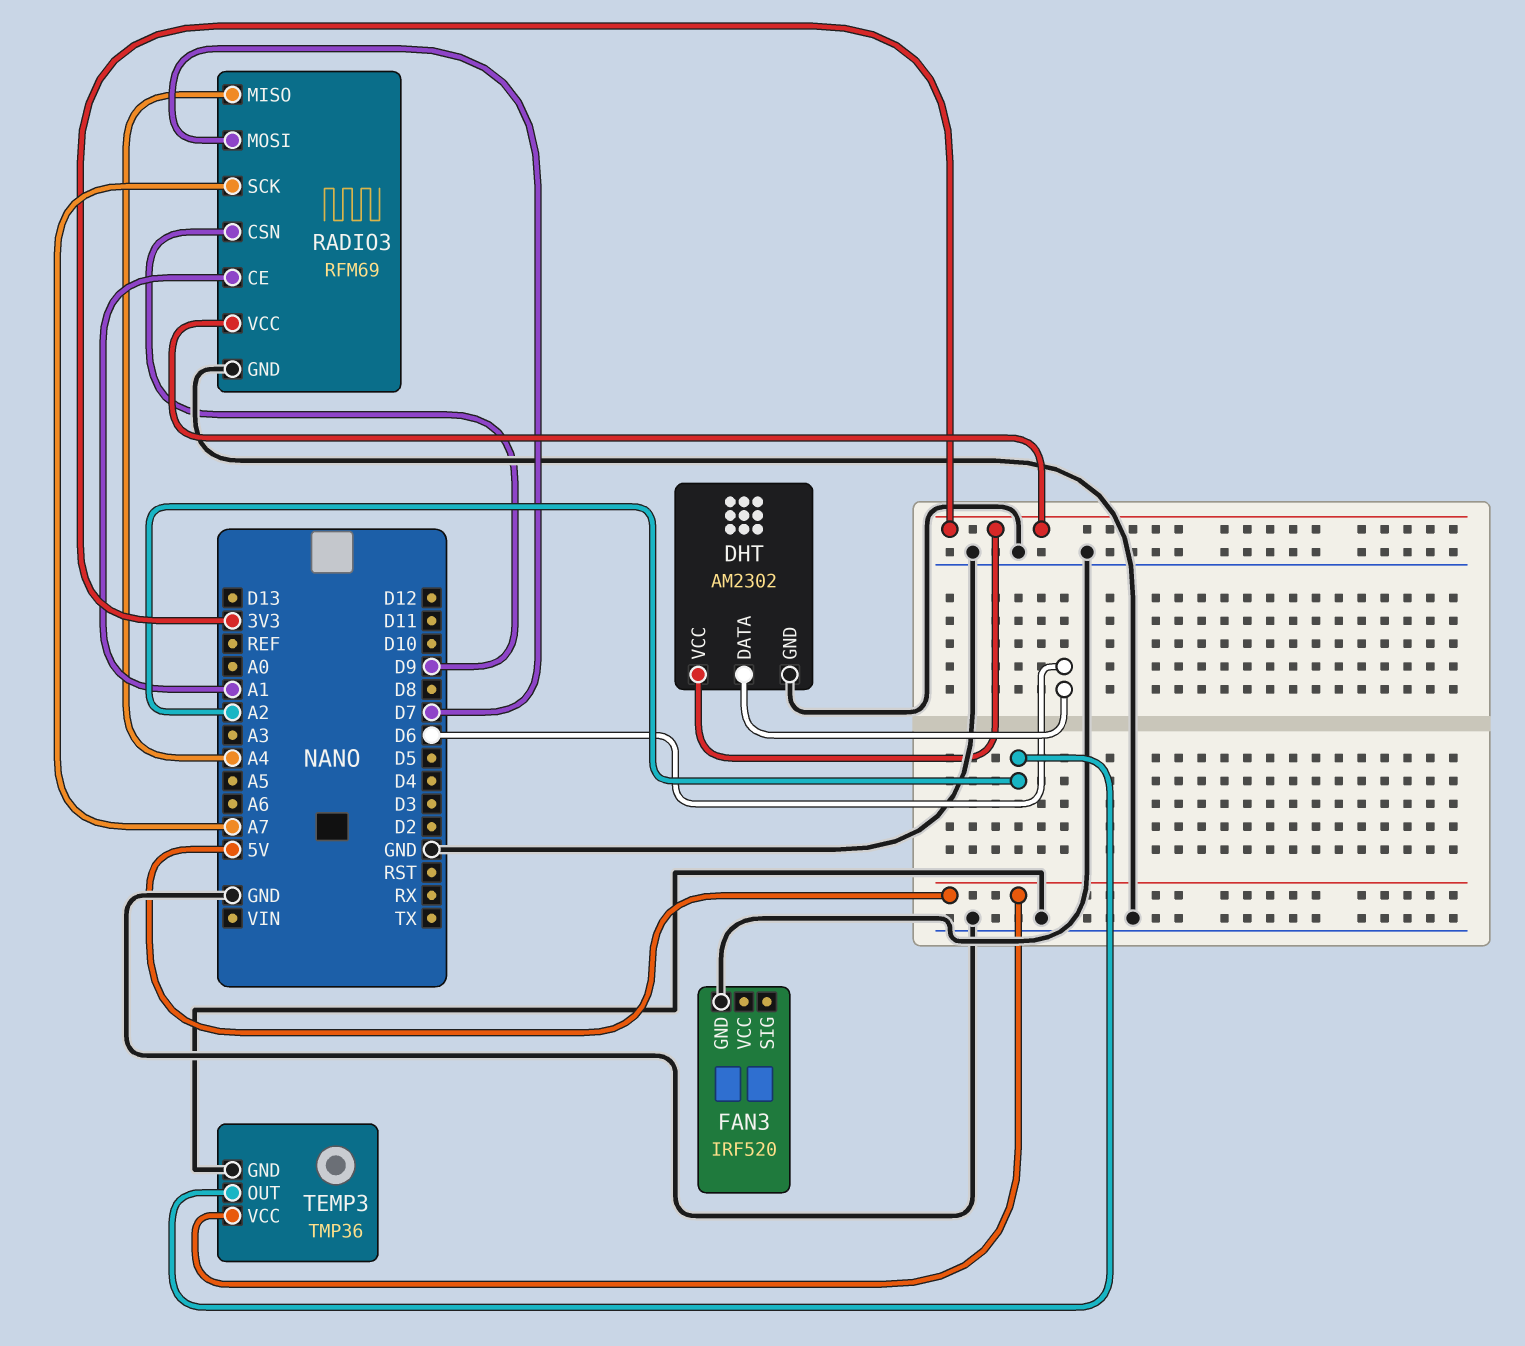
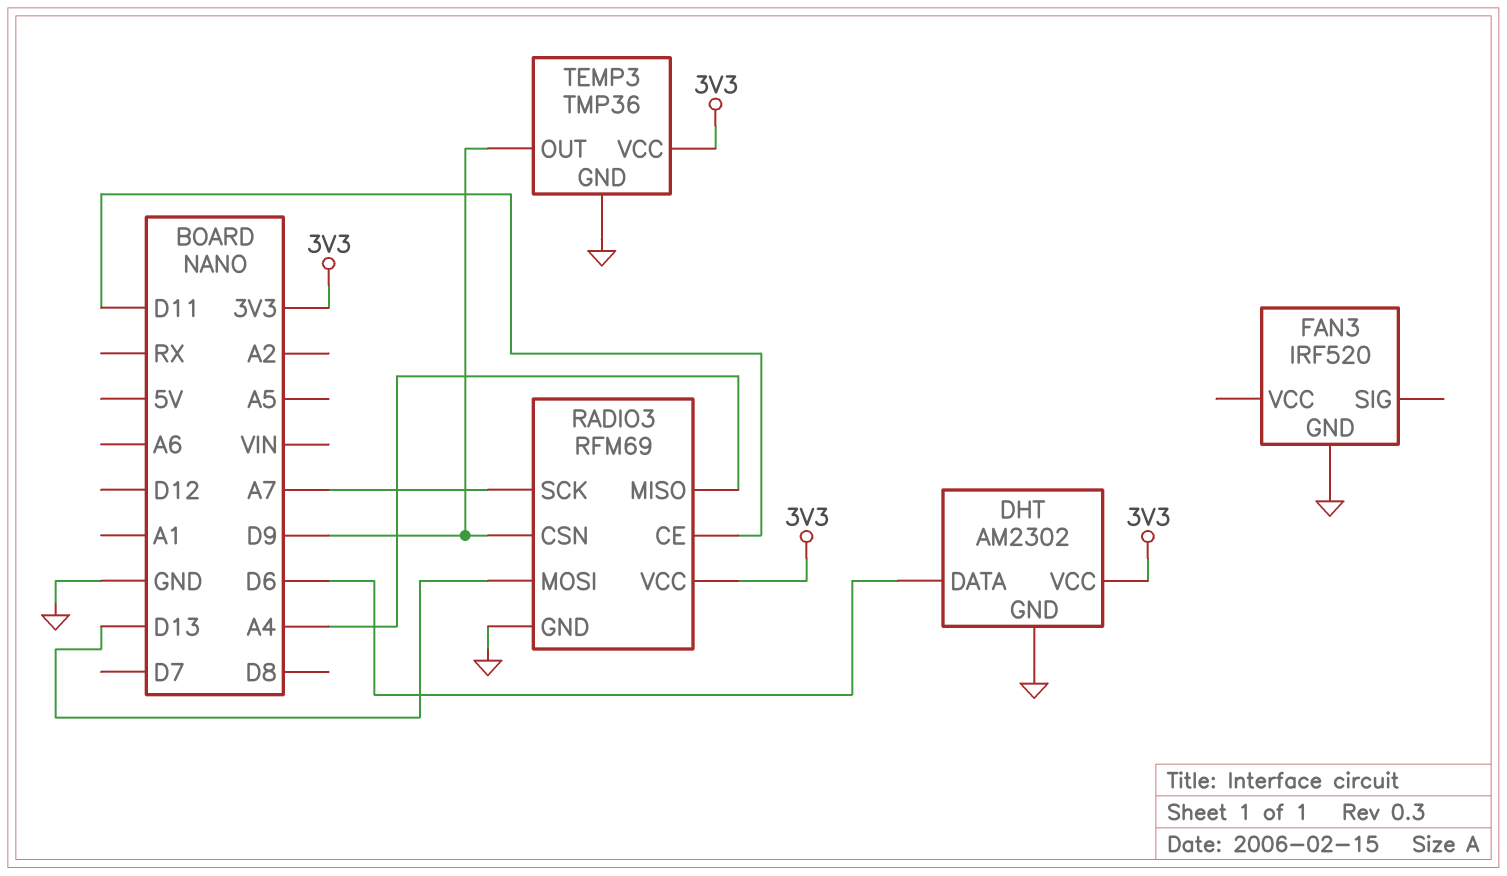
RADIO3 pin CE: A1 -> D11
RADIO3 pin MOSI: D7 -> D13
TEMP3 pin OUT: A2 -> D9
TEMP3 pin VCC: 5V -> 3V3

